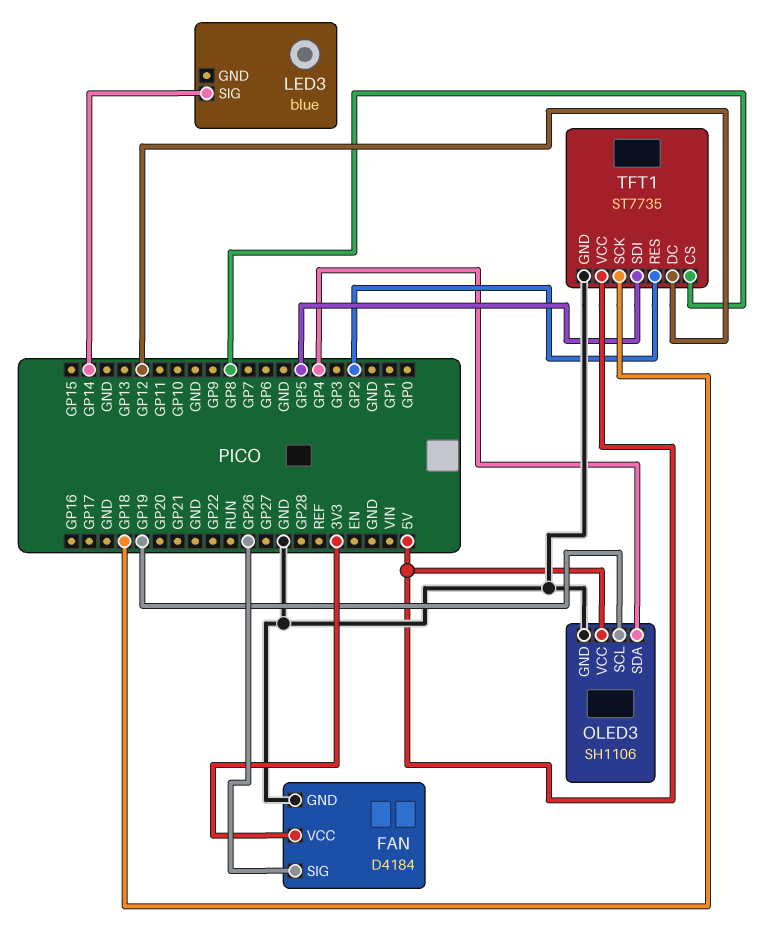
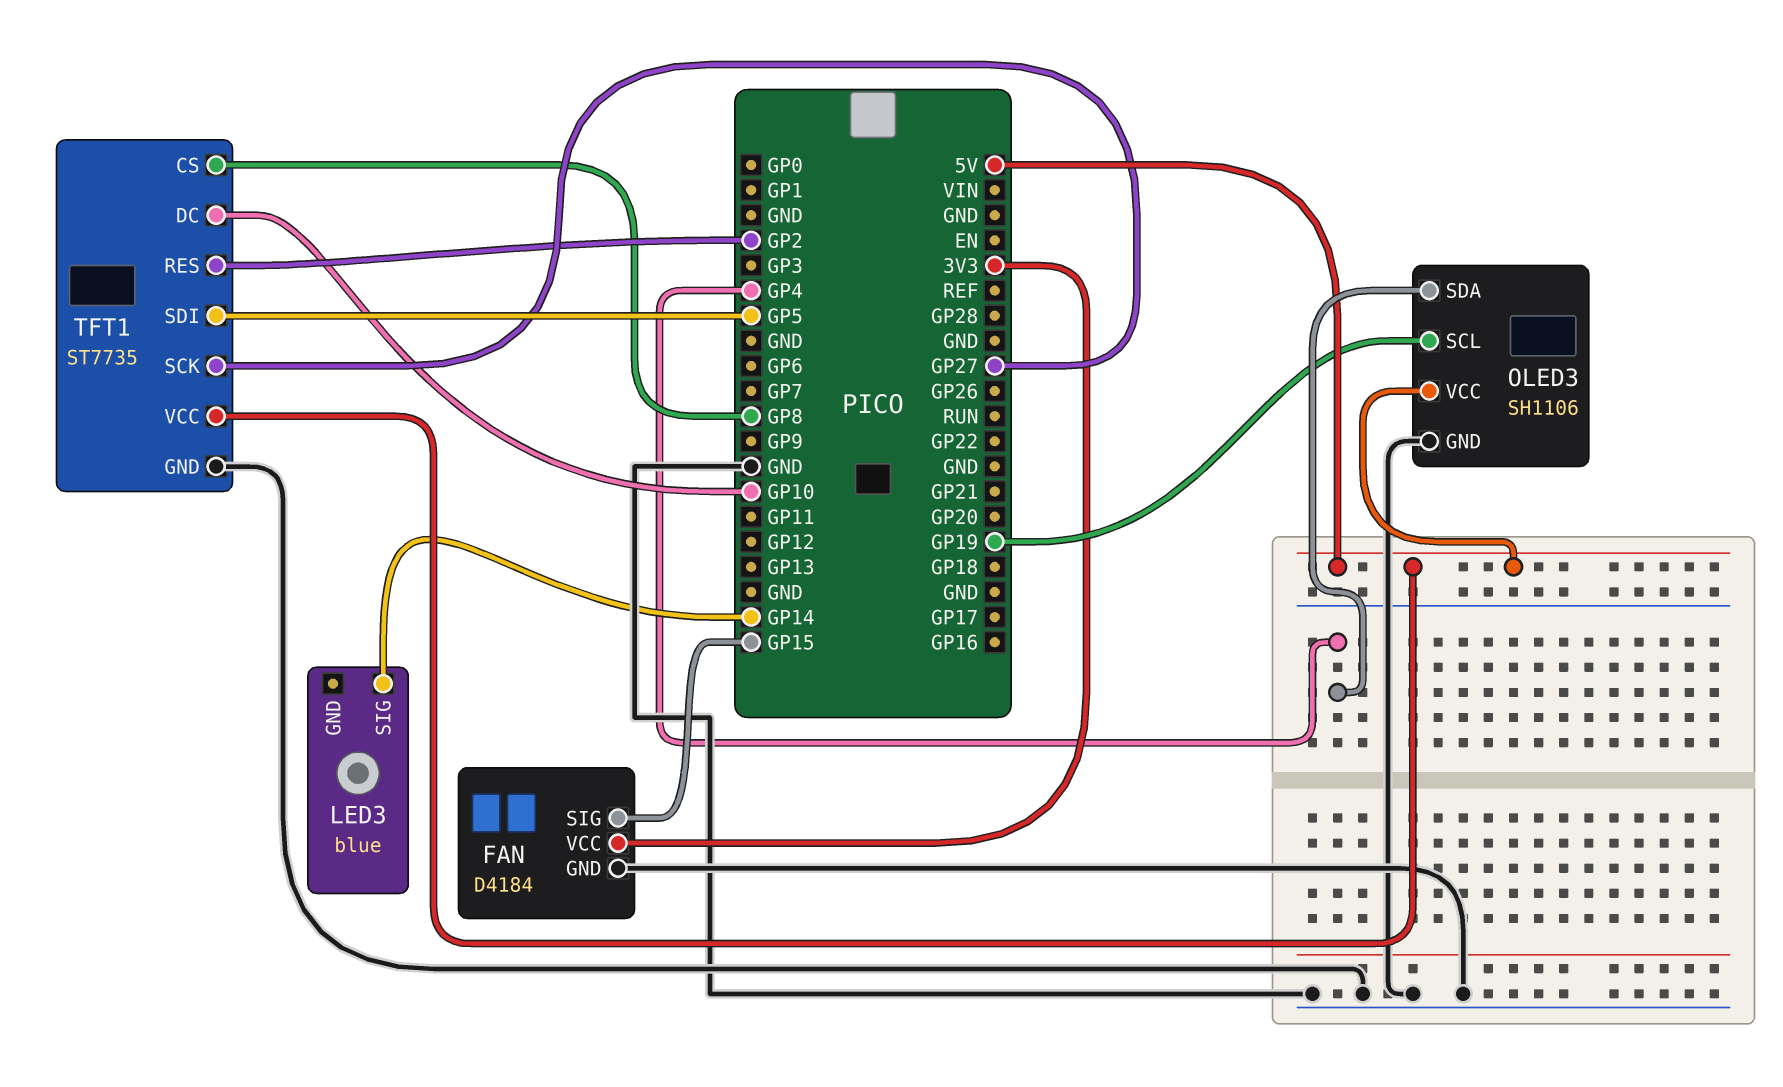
FAN pin SIG: GP26 -> GP15
TFT1 pin DC: GP12 -> GP10
TFT1 pin SCK: GP18 -> GP27

